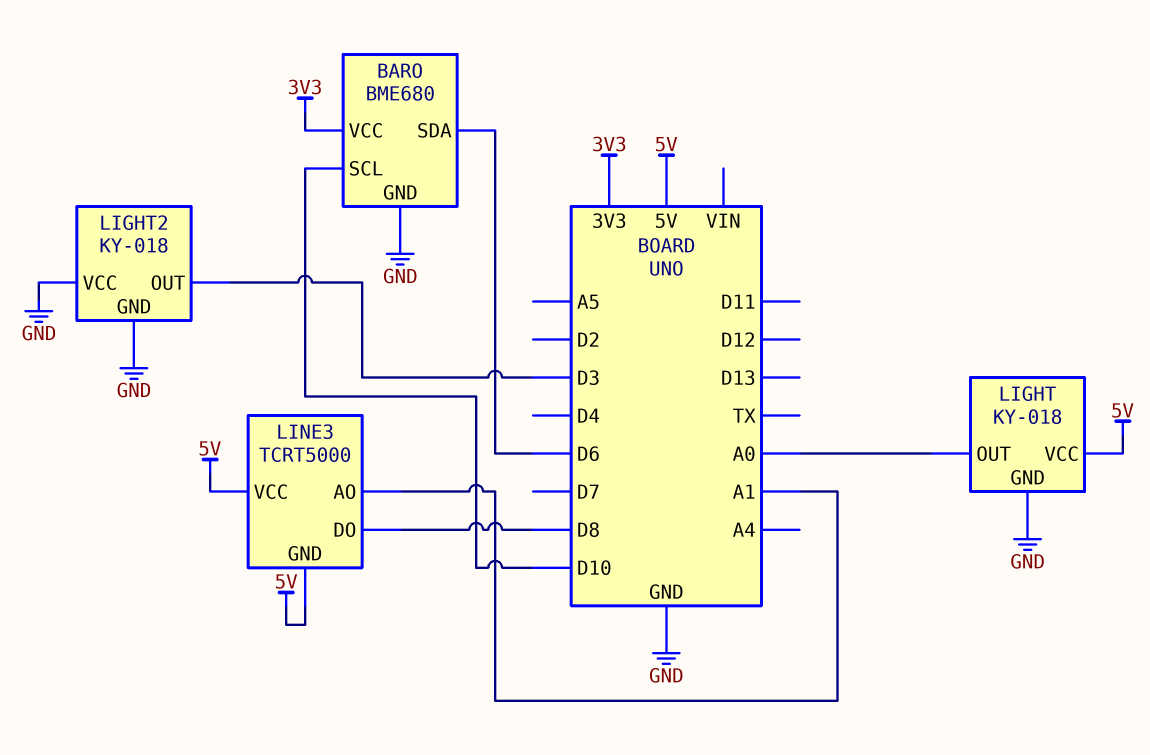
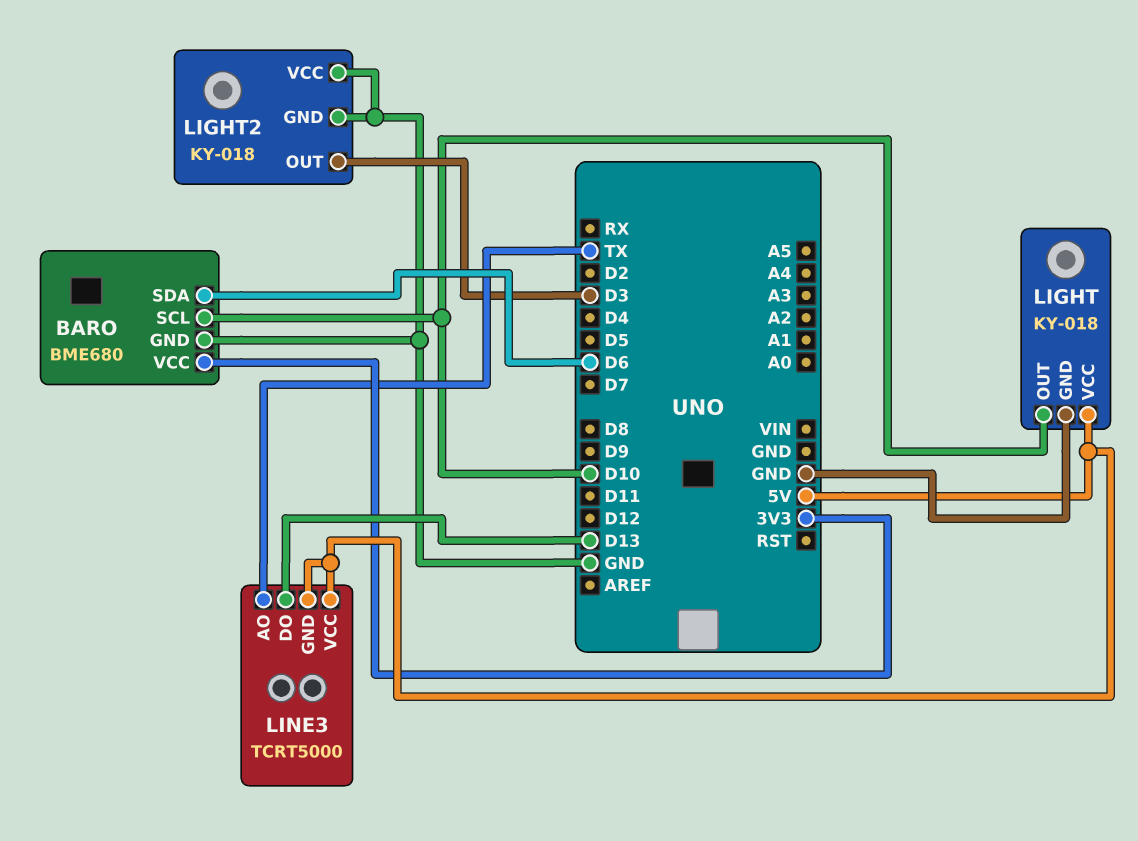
LIGHT pin OUT: A0 -> D10
LINE3 pin AO: A1 -> TX
LINE3 pin DO: D8 -> D13

